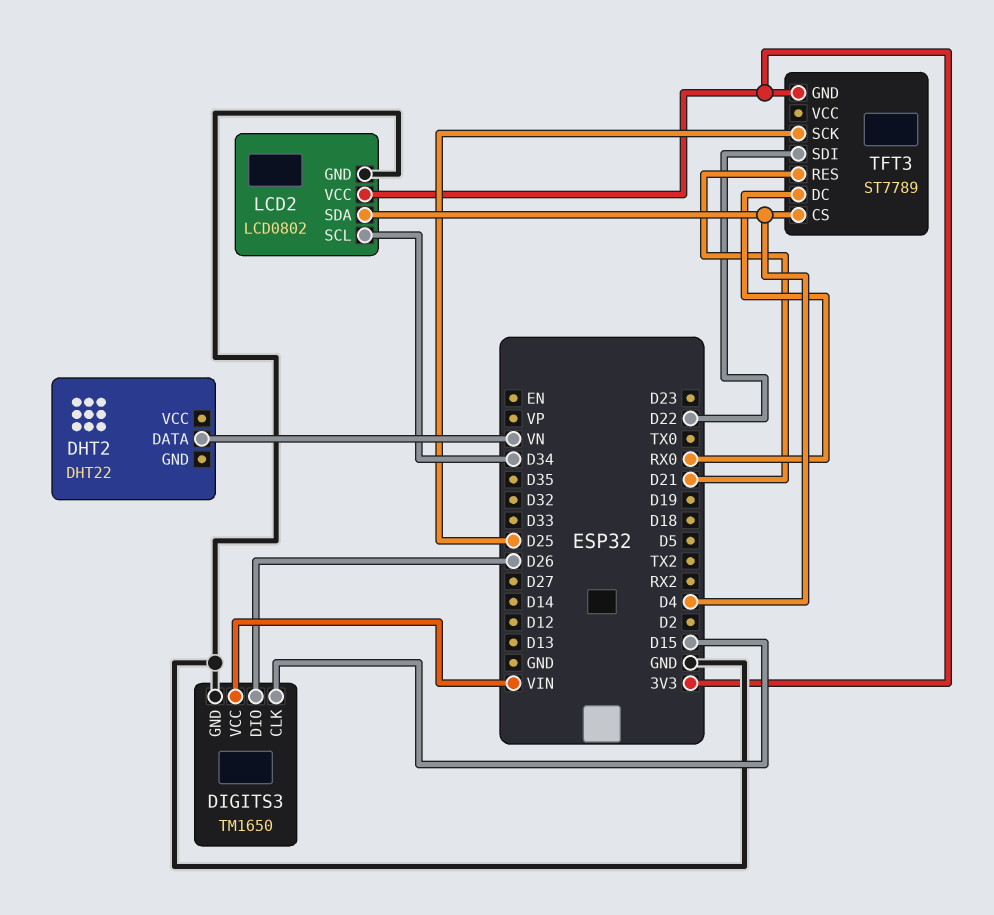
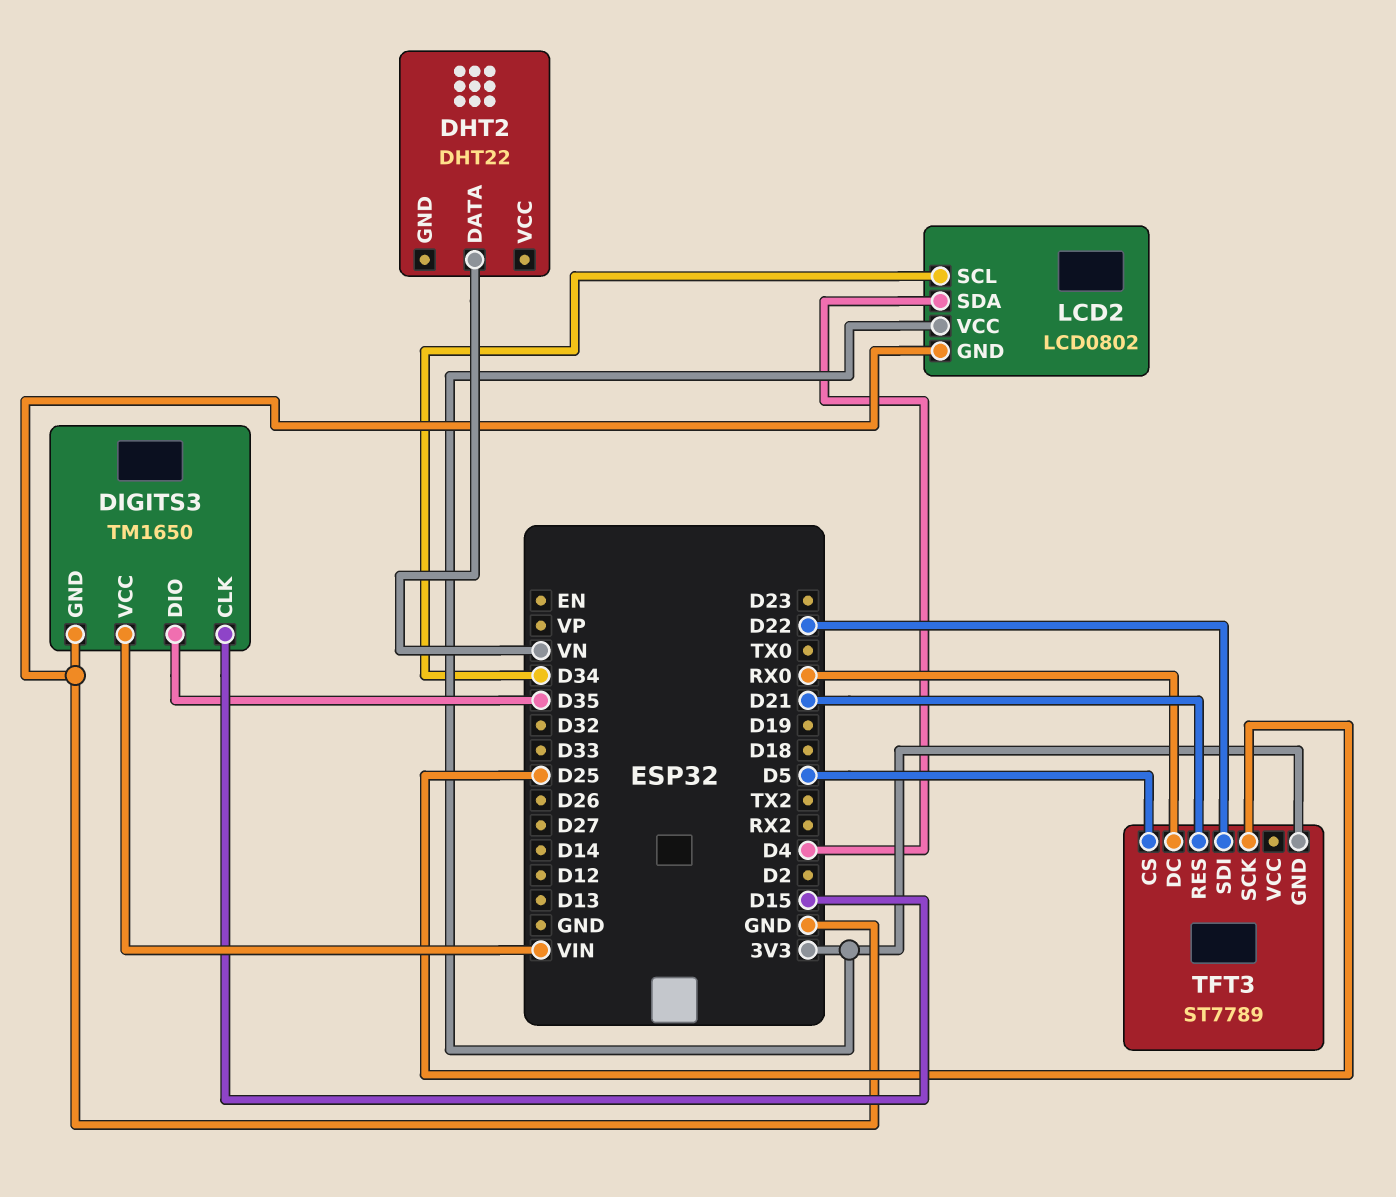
DIGITS3 pin DIO: D26 -> D35
TFT3 pin CS: D4 -> D5

